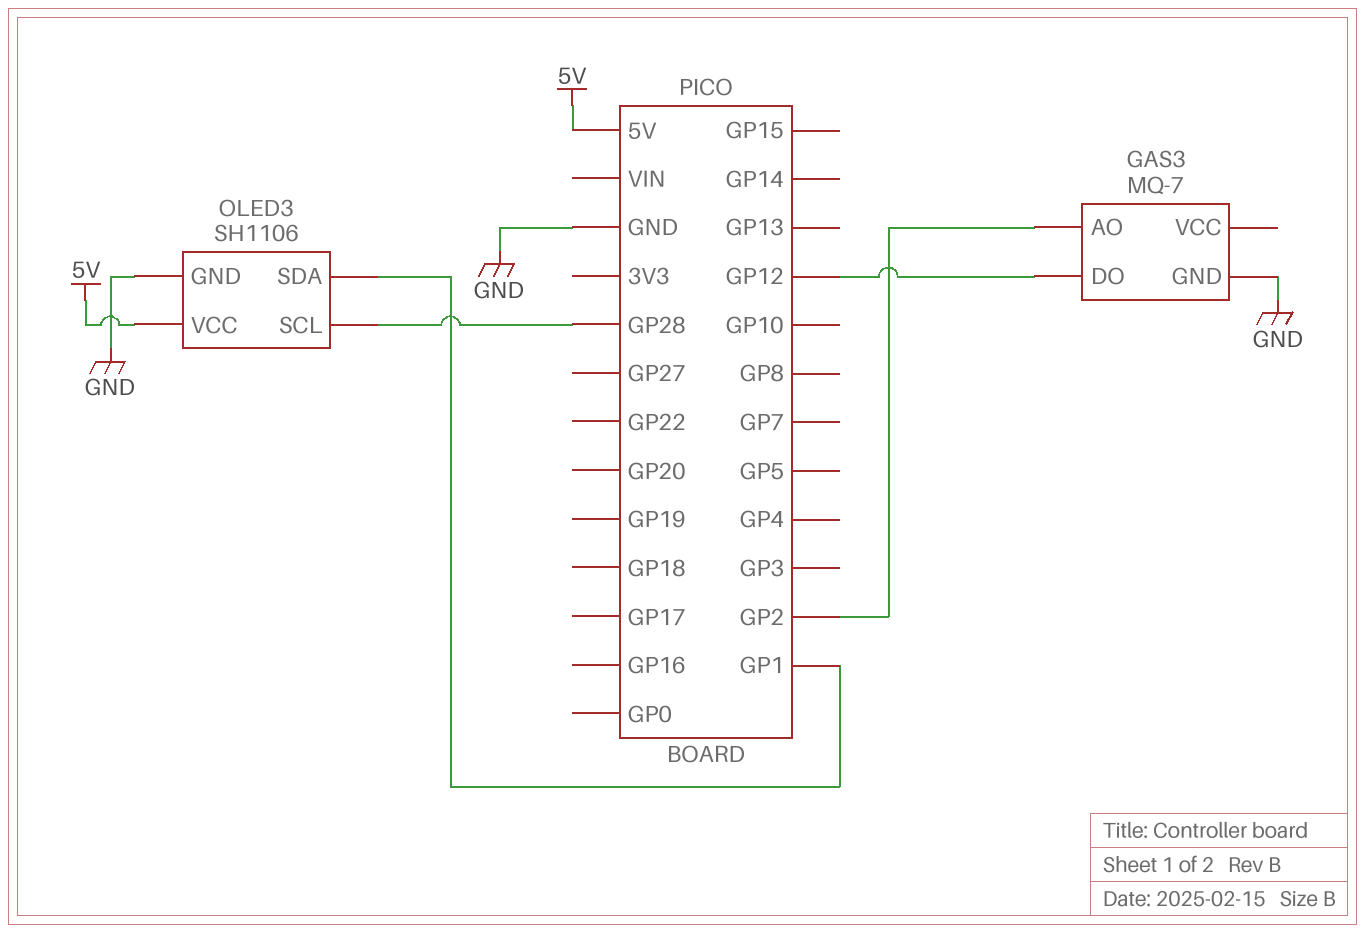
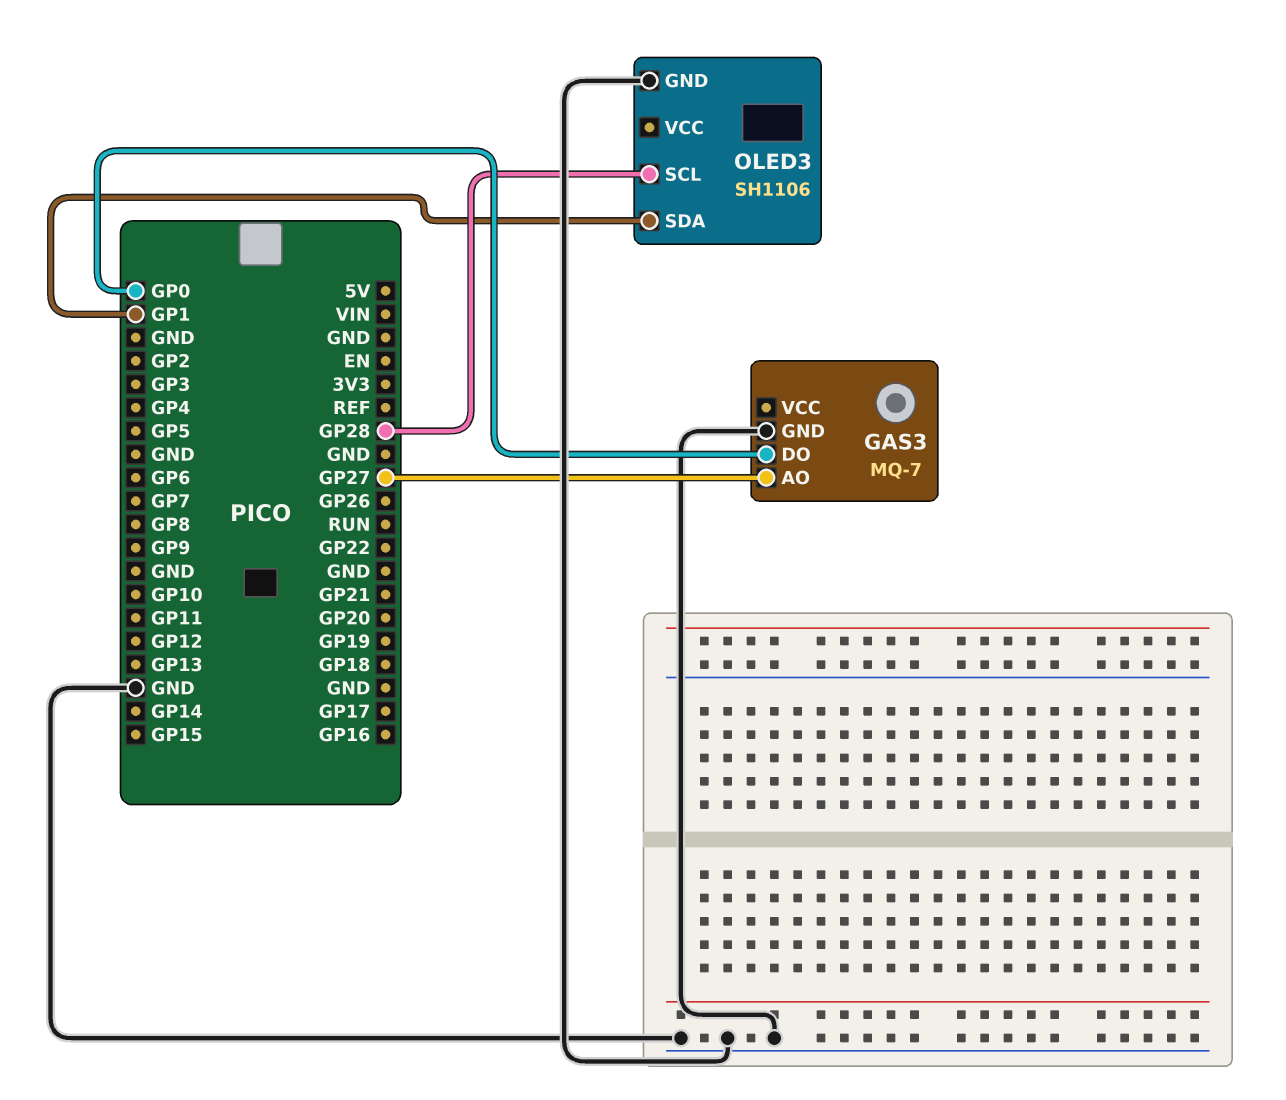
GAS3 pin AO: GP2 -> GP27
GAS3 pin DO: GP12 -> GP0
OLED3 pin VCC: 5V -> none

